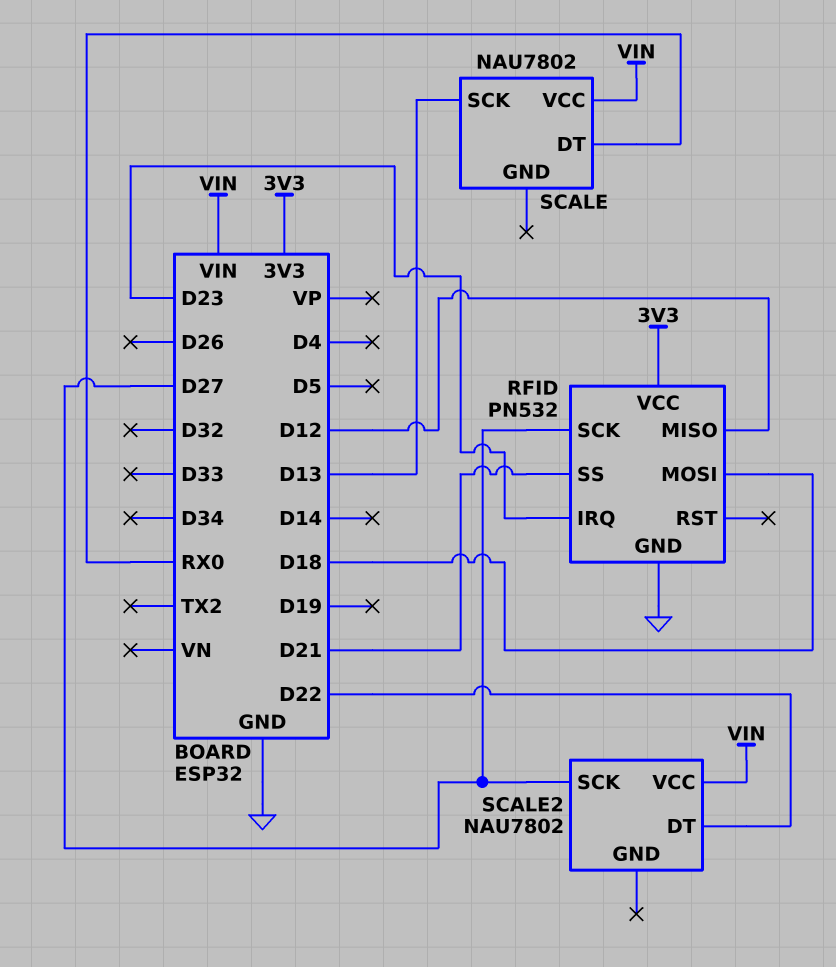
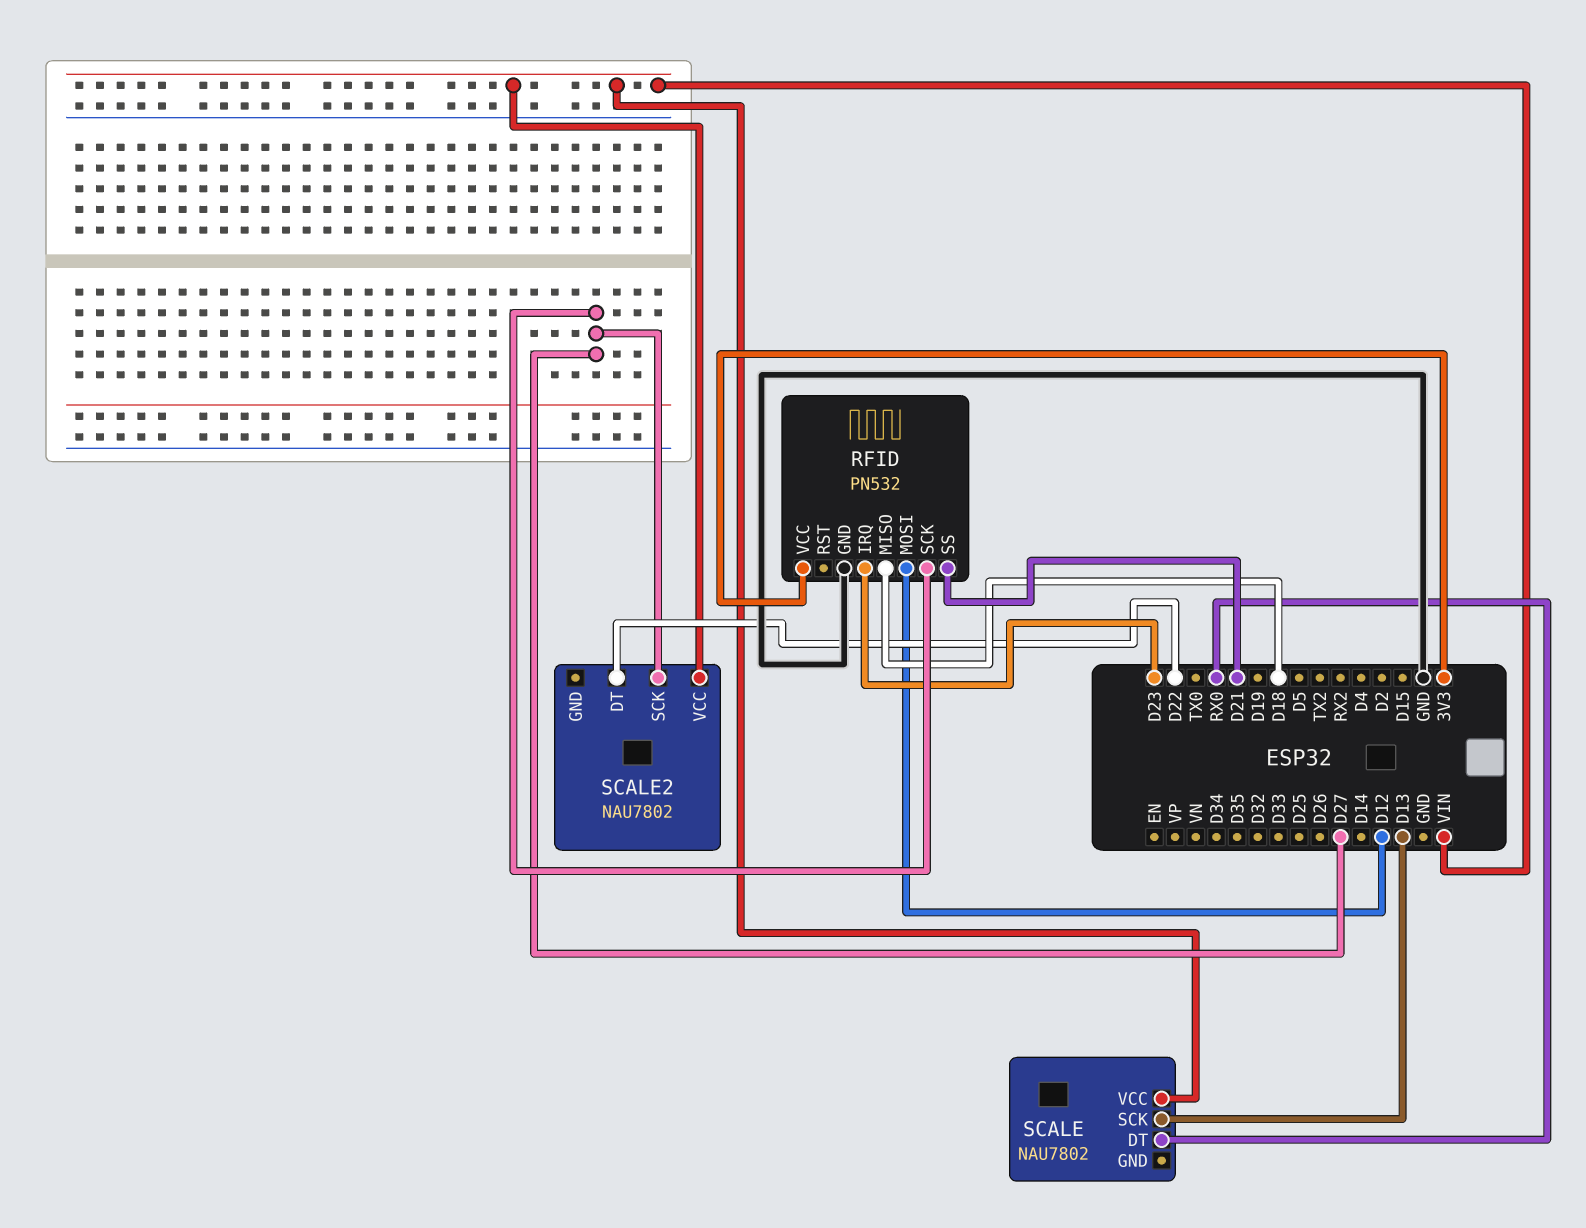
RFID pin MISO: D12 -> D18
RFID pin MOSI: D18 -> D12

